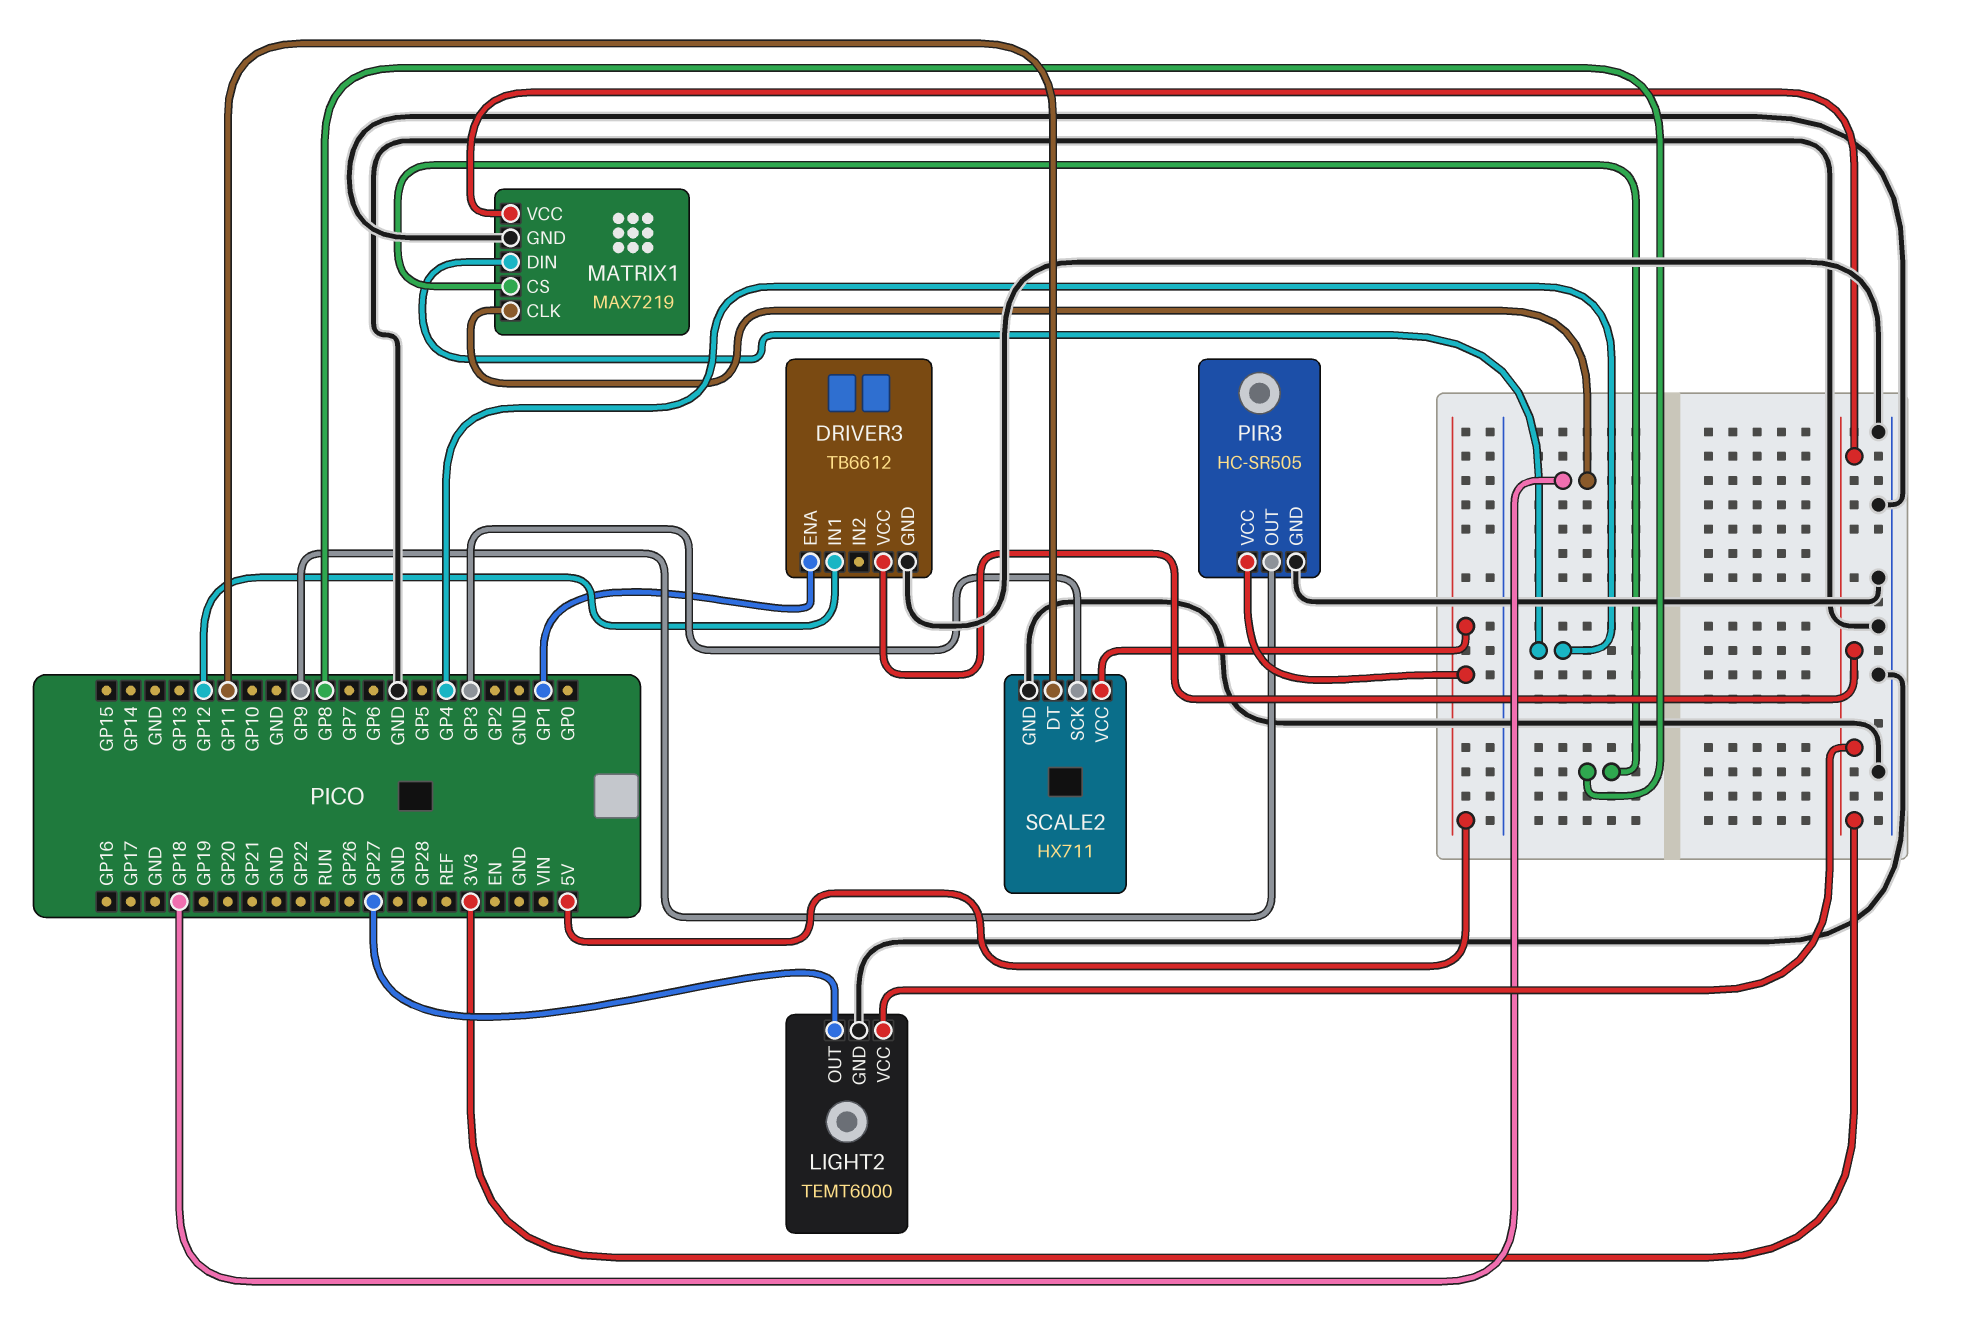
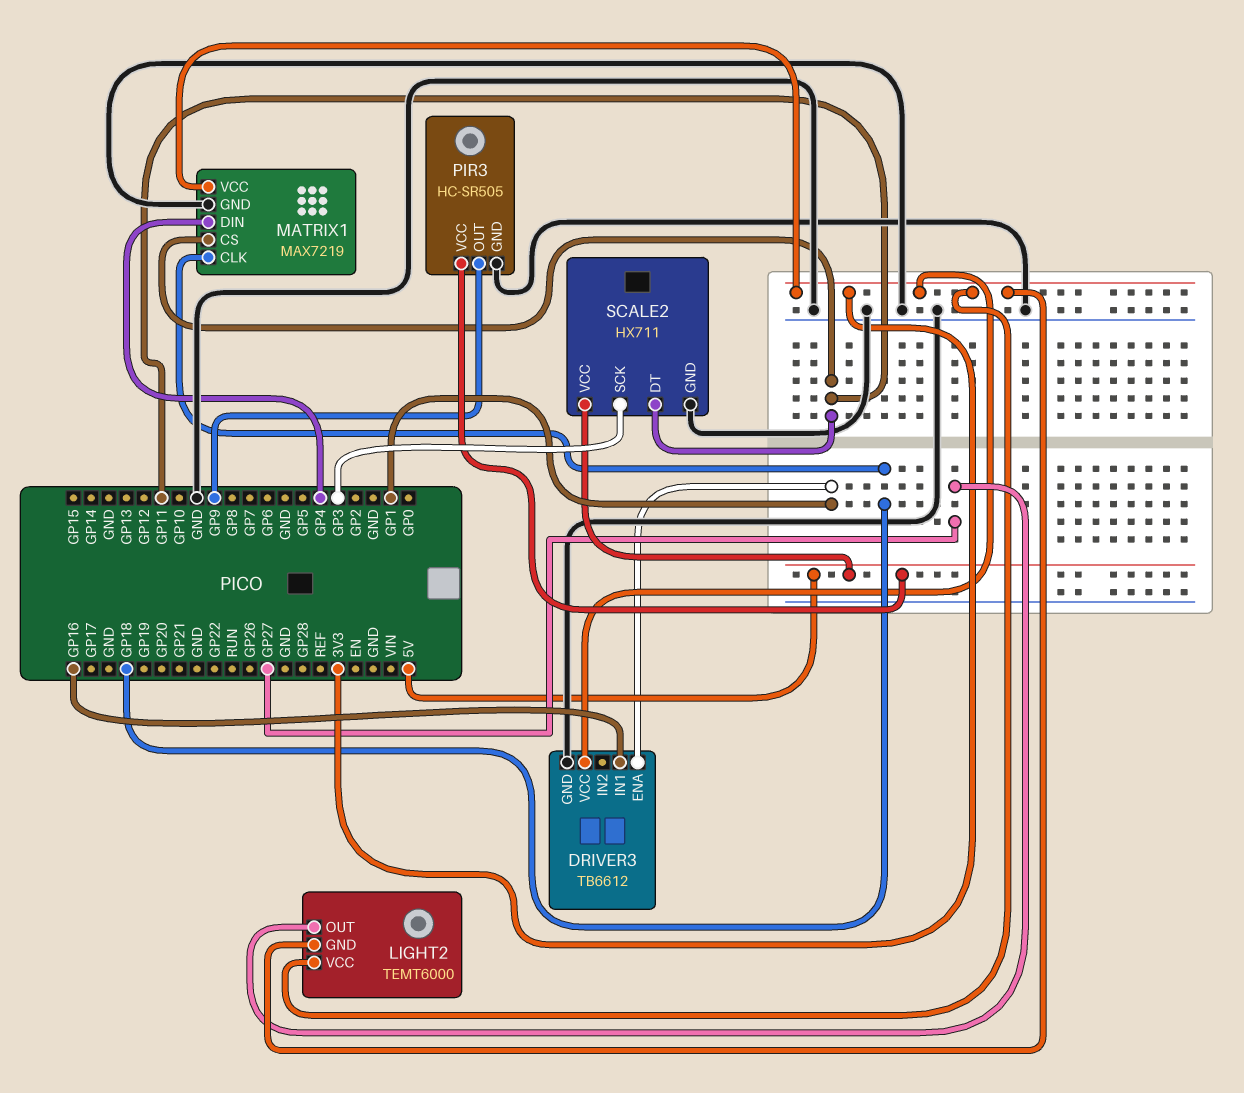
DRIVER3 pin IN1: GP12 -> GP16
LIGHT2 pin GND: GND -> 3V3
MATRIX1 pin CS: GP8 -> GP11

